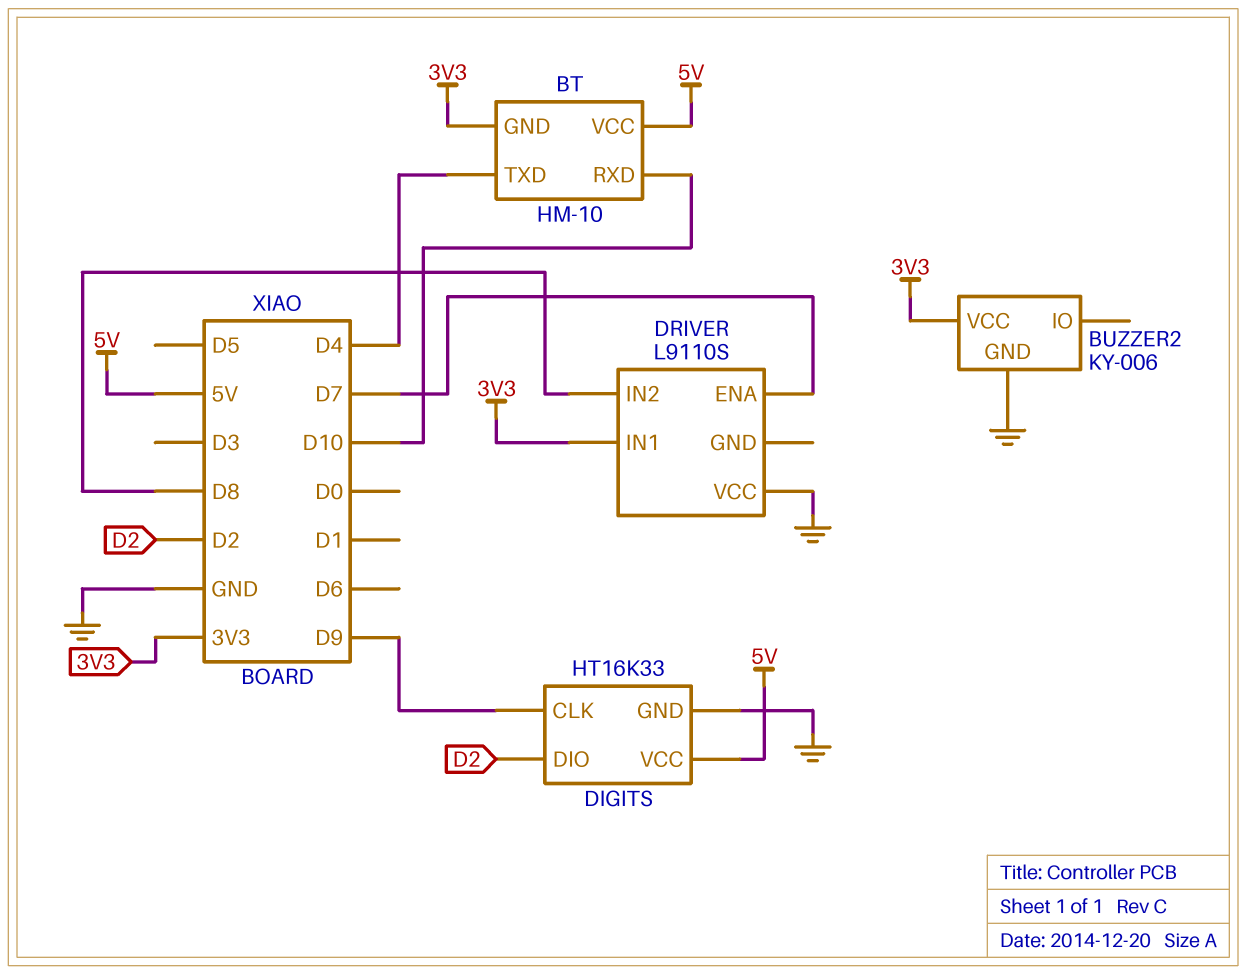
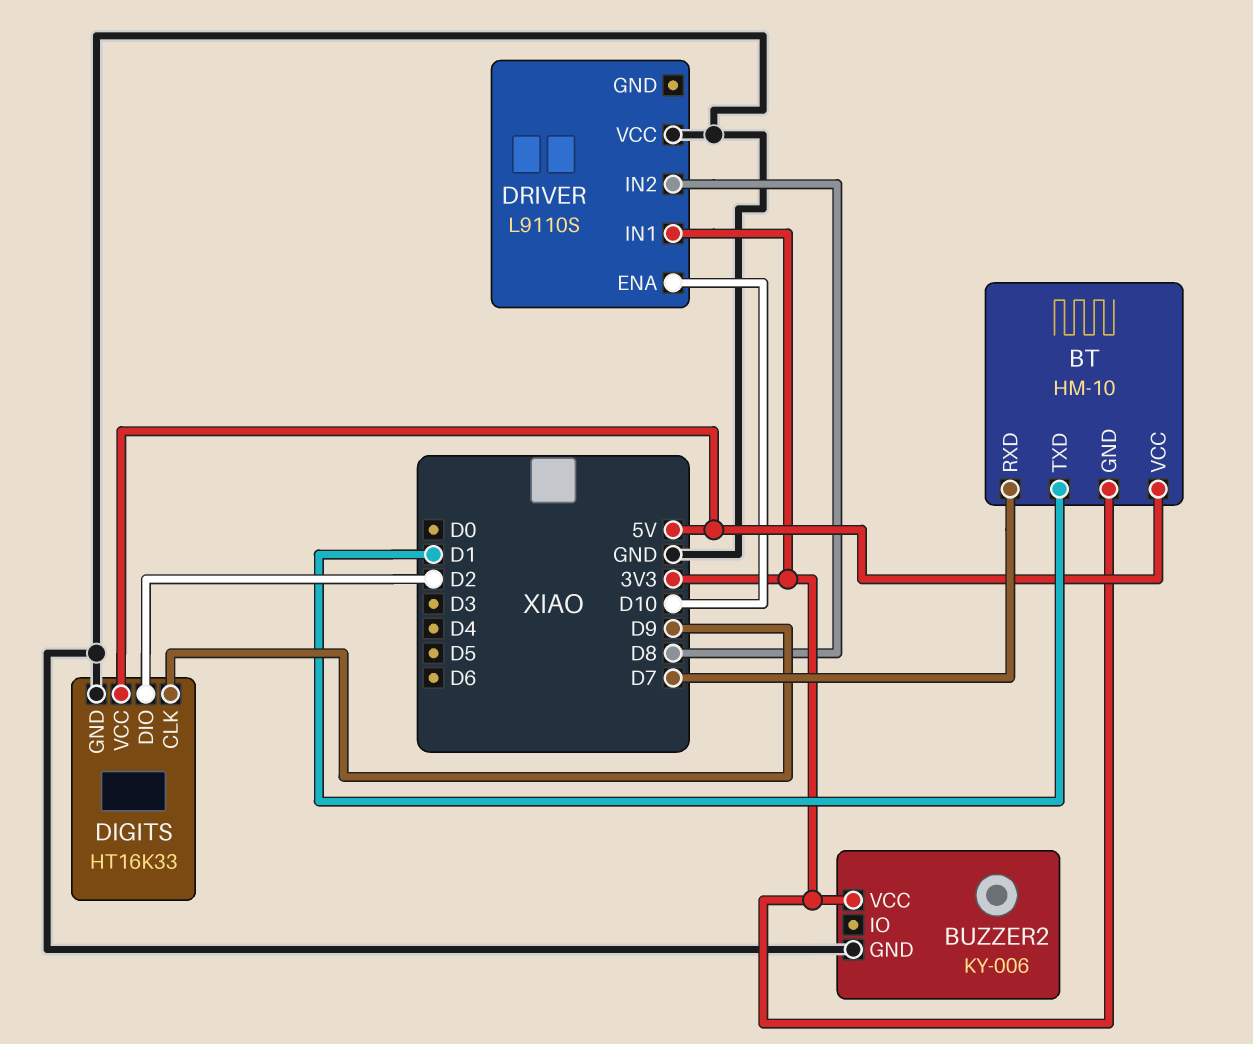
BT pin RXD: D10 -> D7
BT pin TXD: D4 -> D1
DRIVER pin ENA: D7 -> D10

